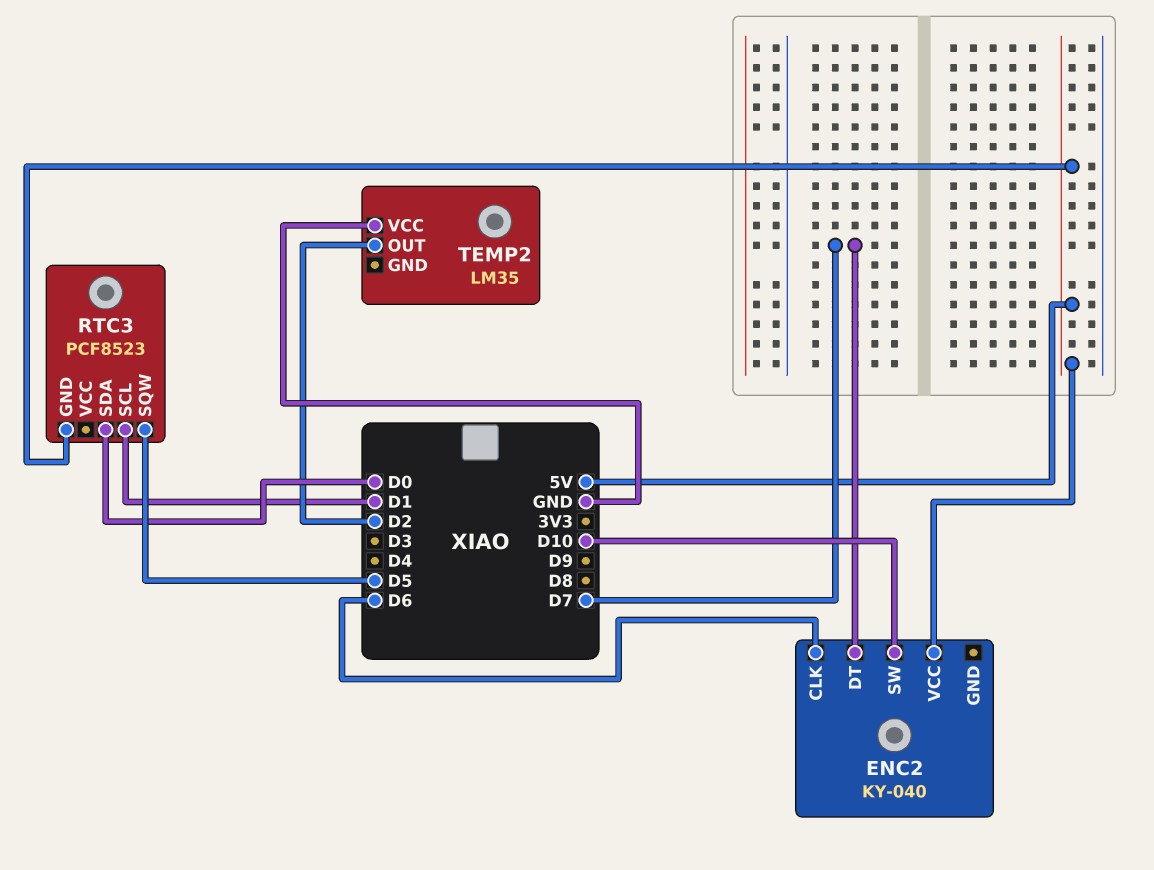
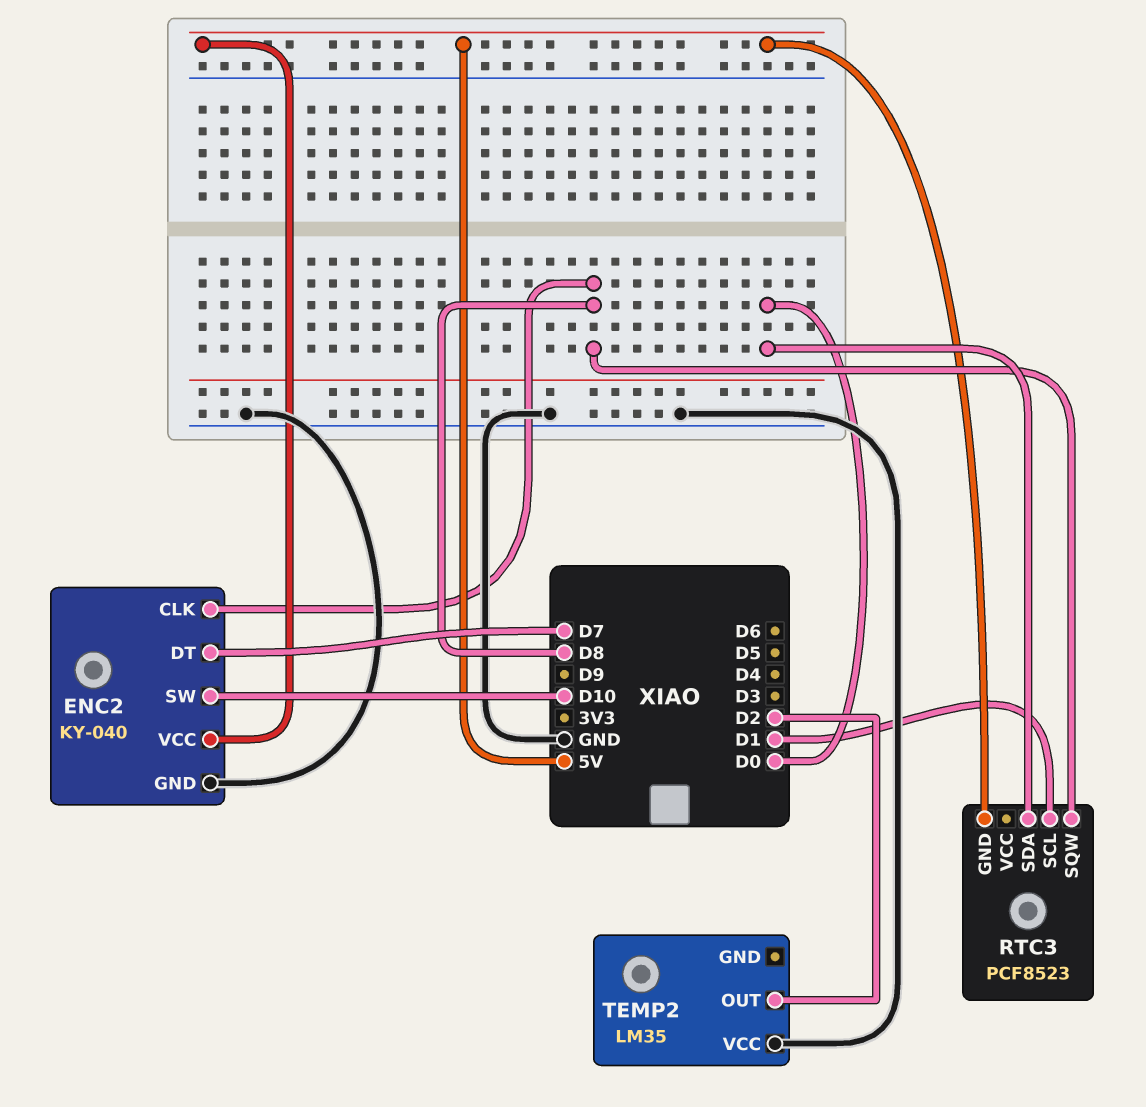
ENC2 pin CLK: D6 -> D8
ENC2 pin GND: none -> GND
RTC3 pin SQW: D5 -> D8

